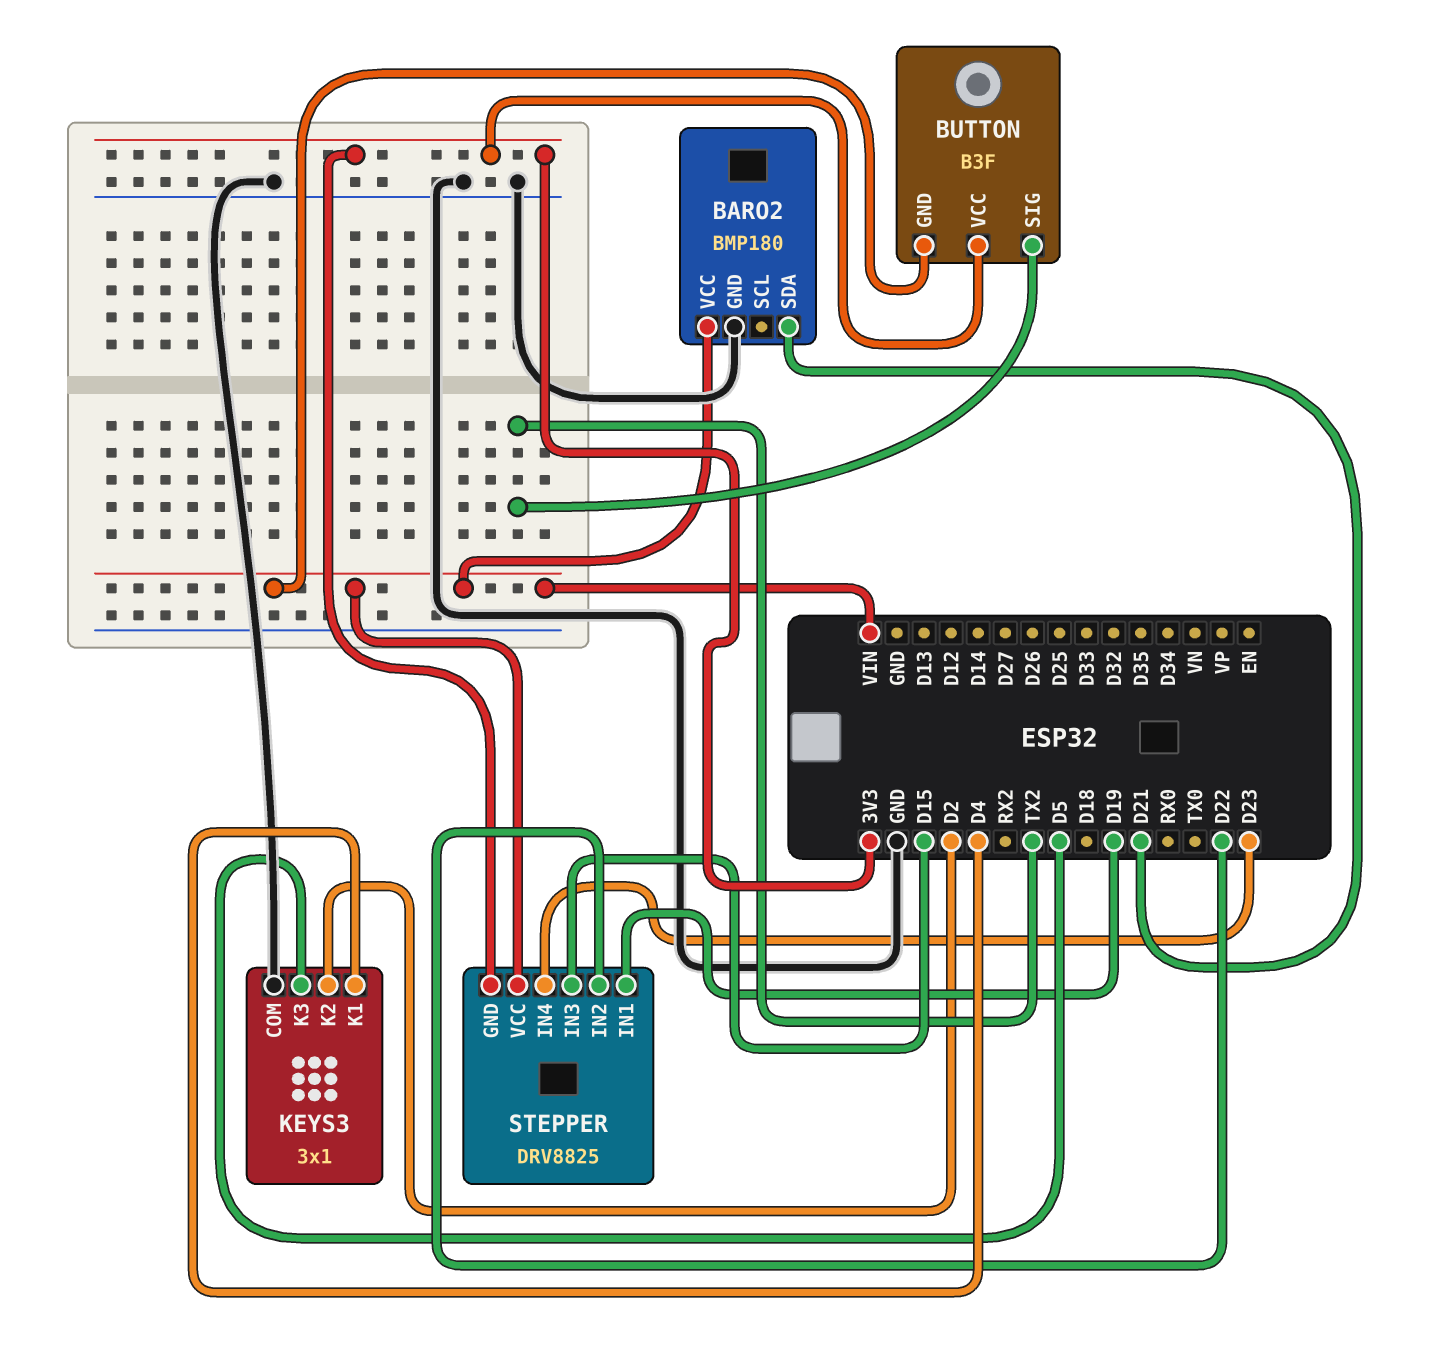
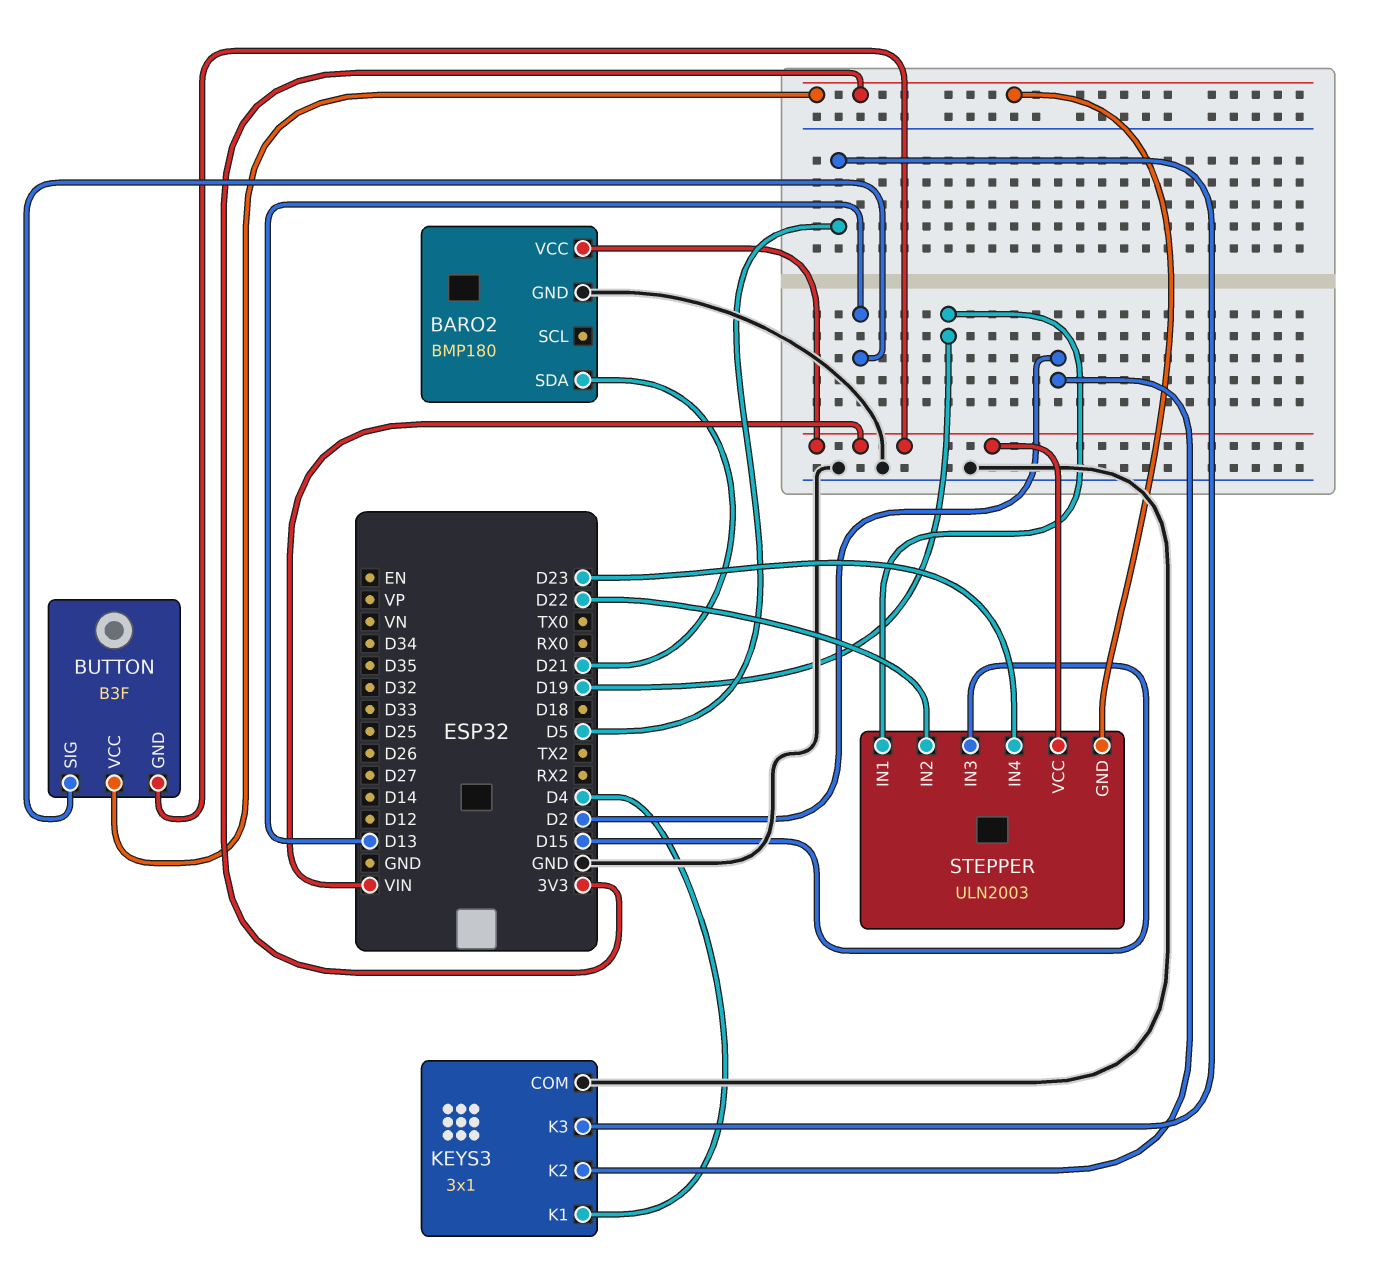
BUTTON pin SIG: TX2 -> D13
STEPPER: DRV8825 -> ULN2003

